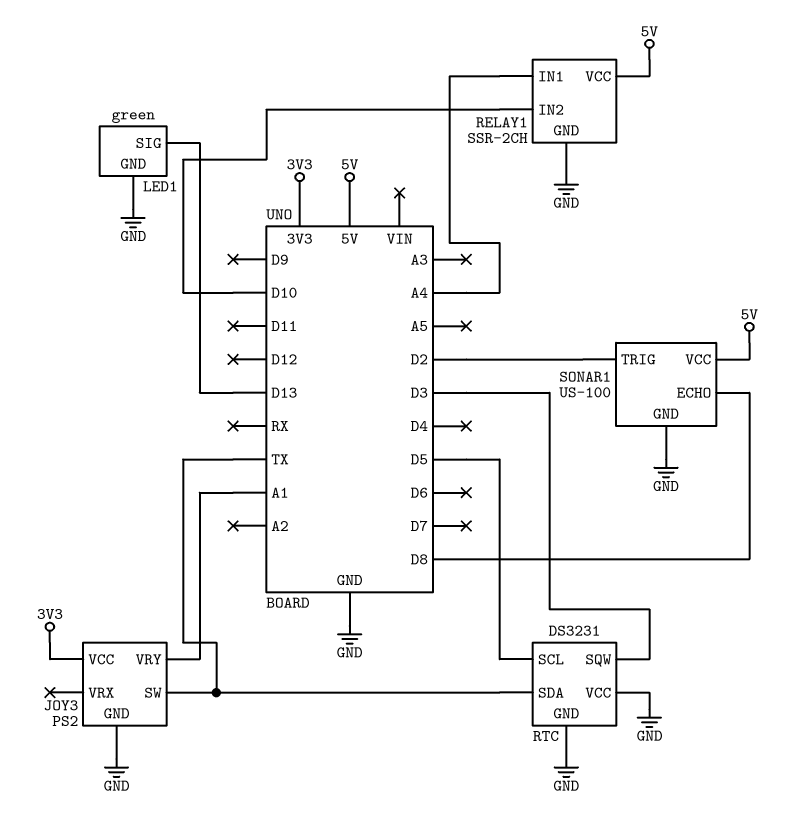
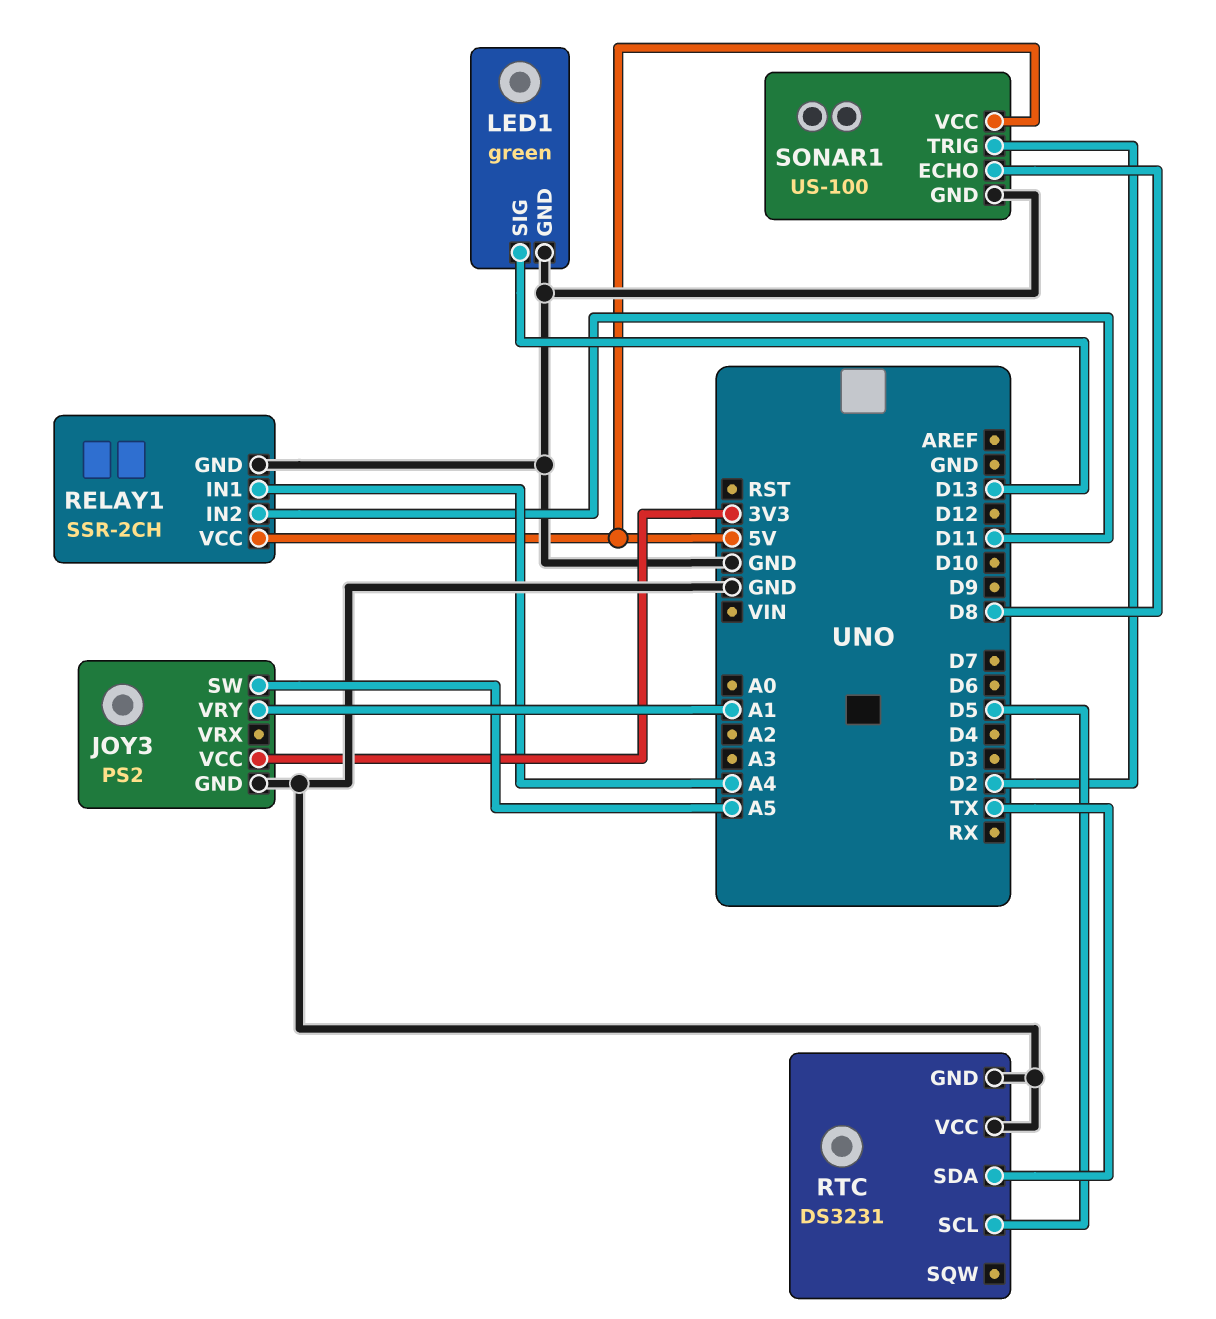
JOY3 pin SW: TX -> A5
RELAY1 pin IN2: D10 -> D11
RTC pin SQW: D3 -> none

